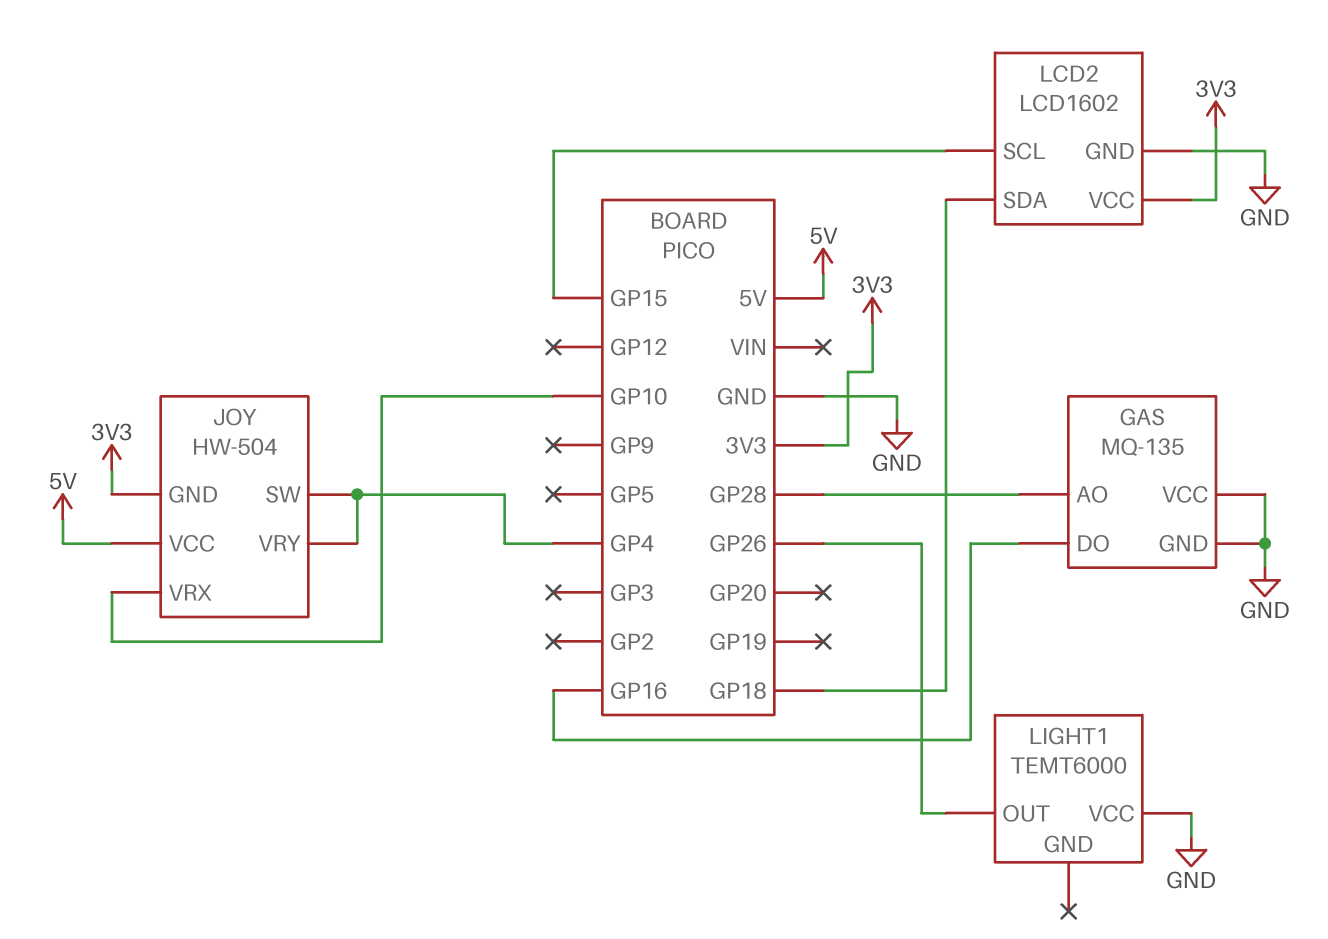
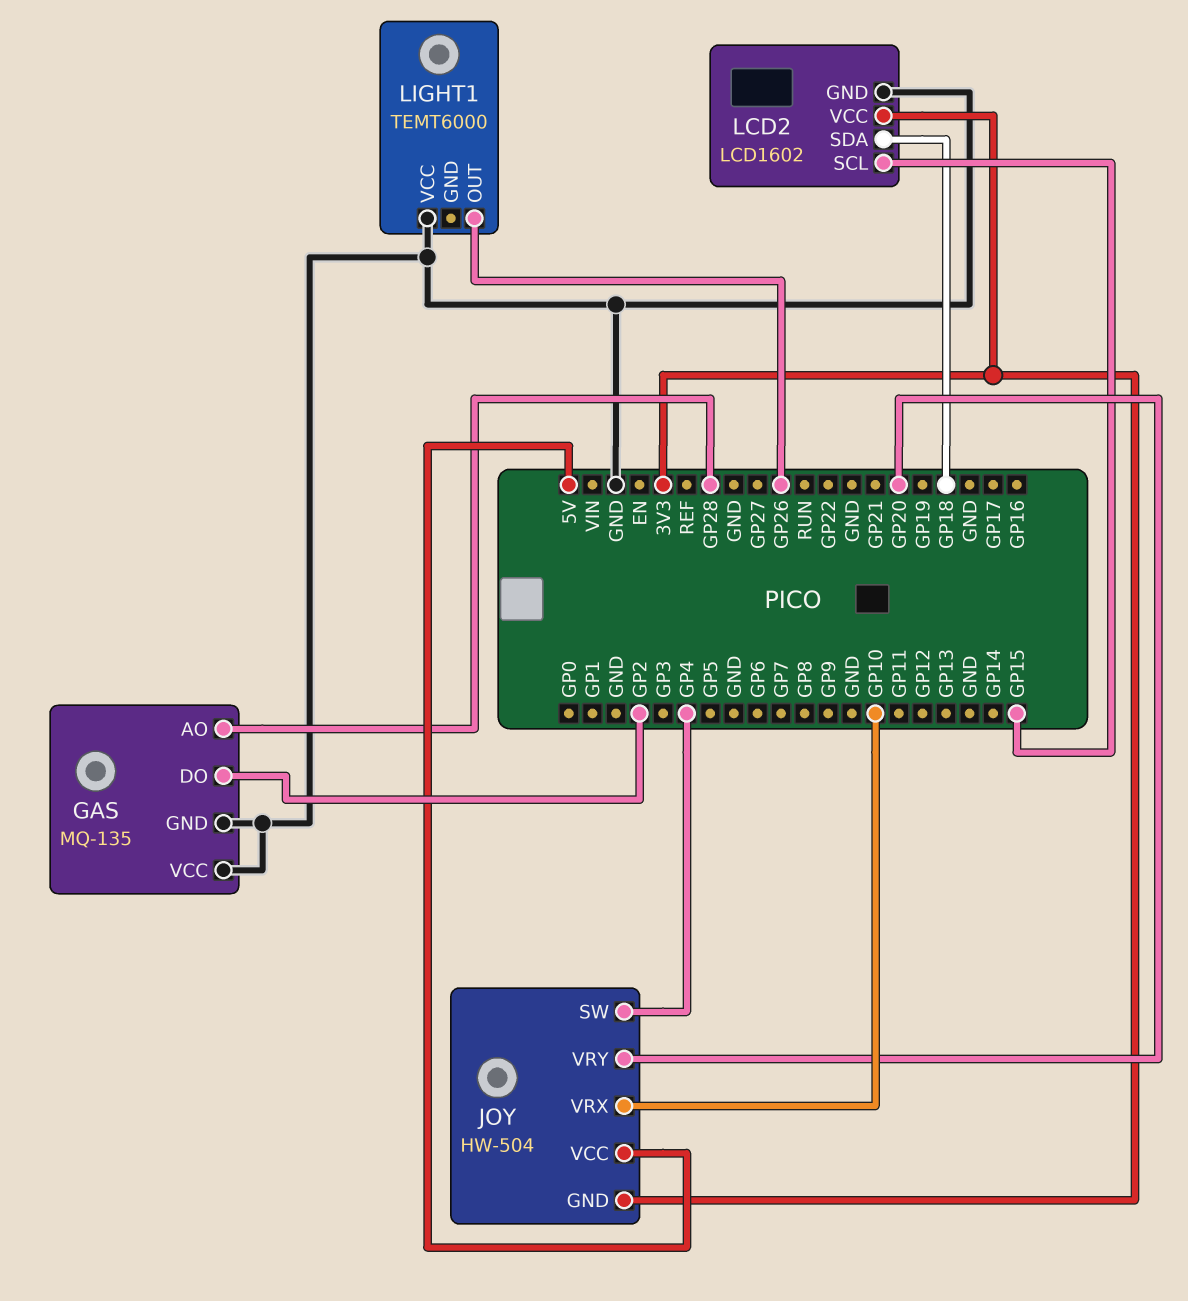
GAS pin DO: GP16 -> GP2
JOY pin VRY: GP4 -> GP20

